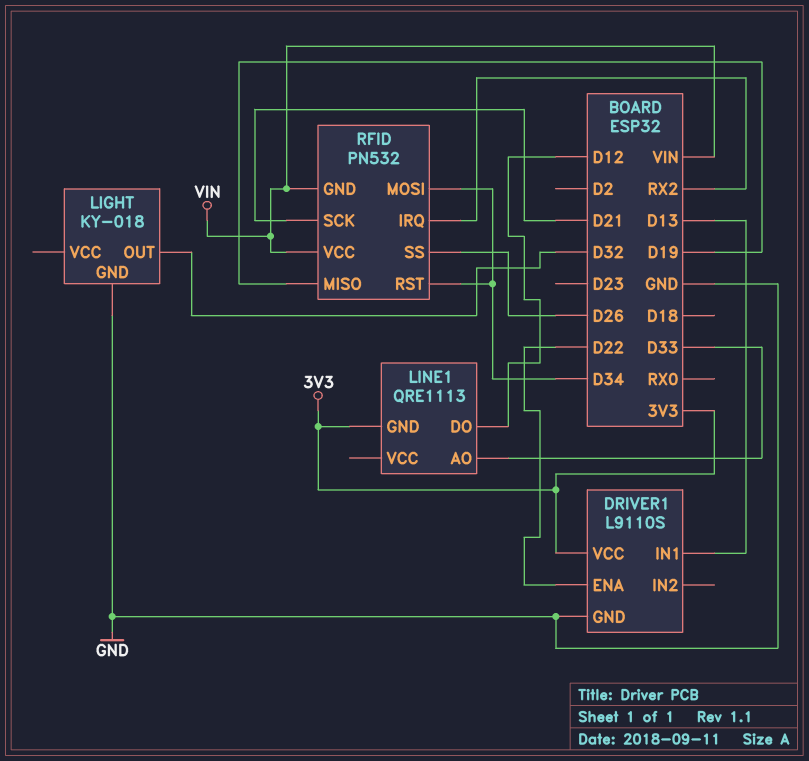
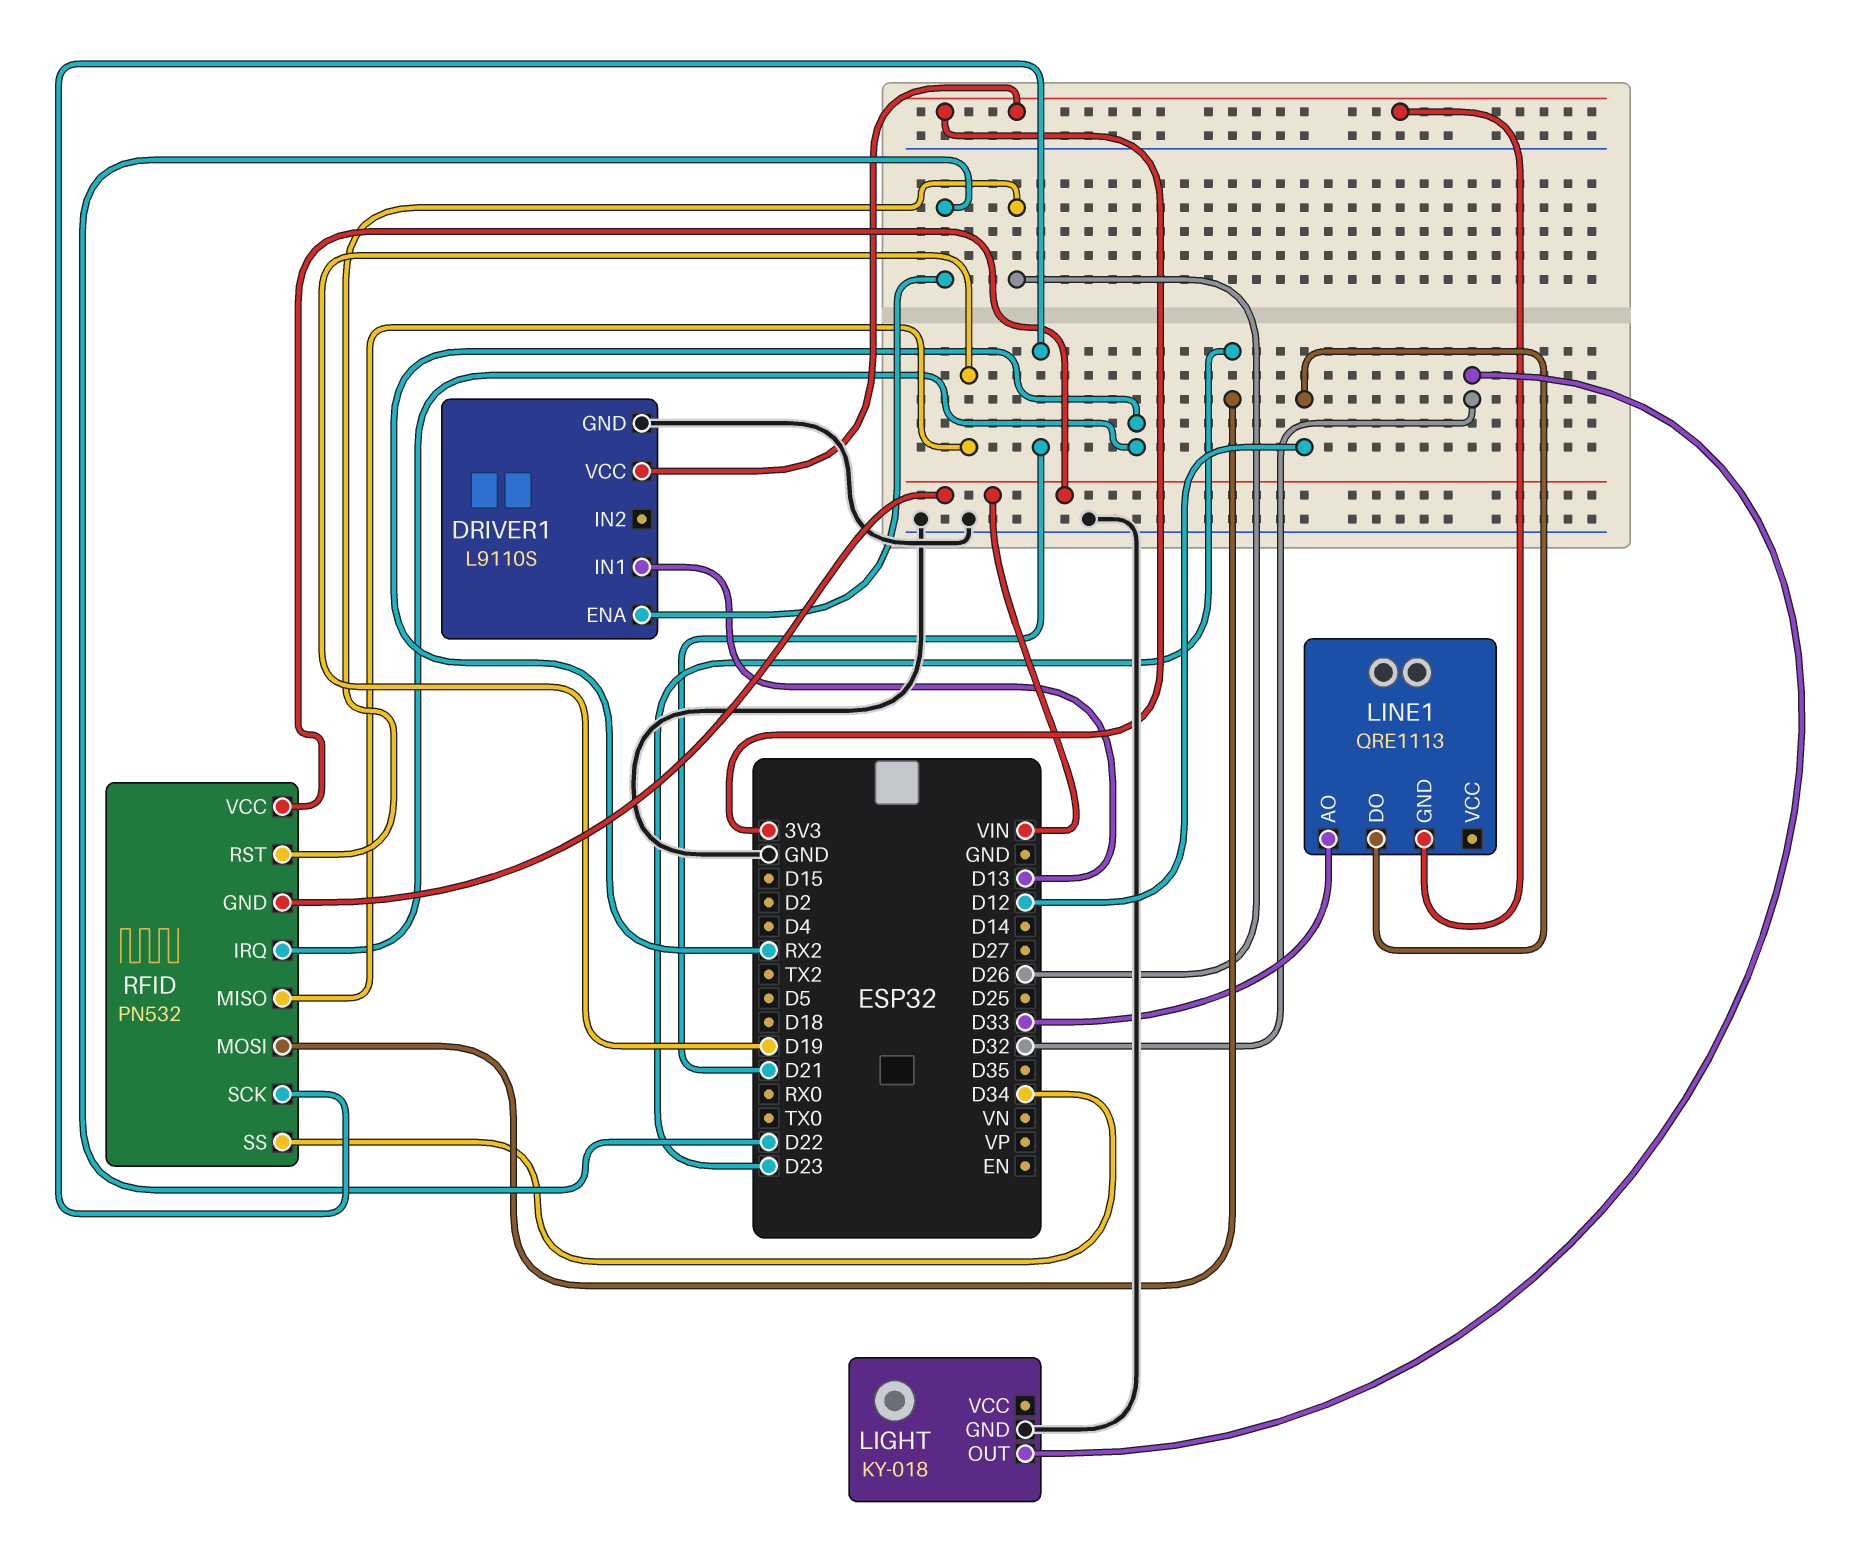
RFID pin MOSI: D34 -> D23
RFID pin RST: D34 -> D26
RFID pin SS: D26 -> D34

